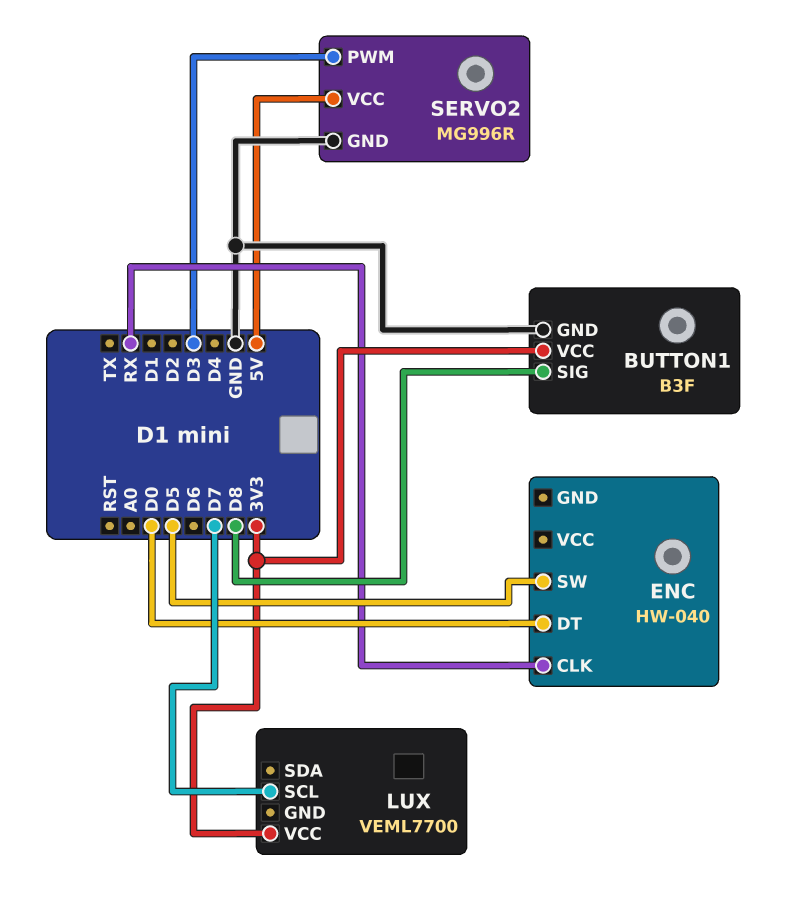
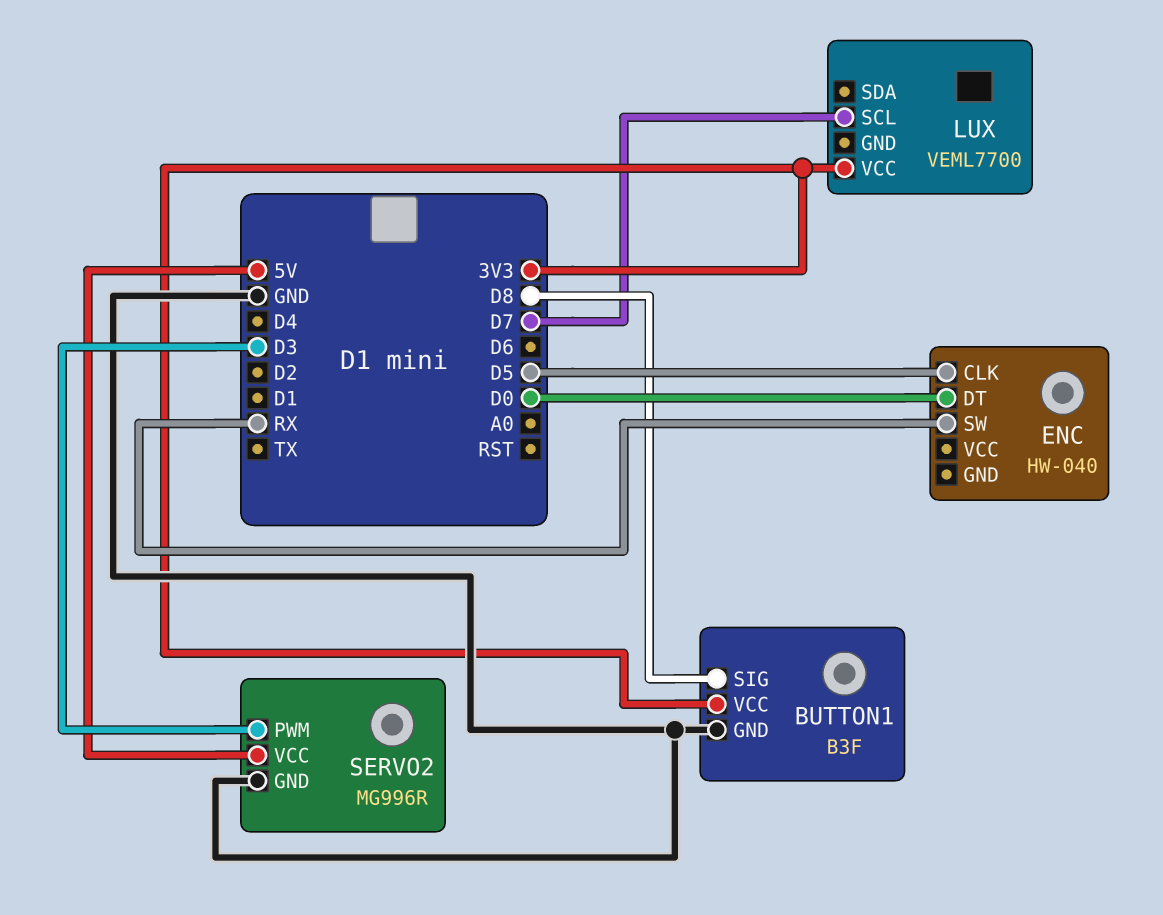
ENC pin CLK: RX -> D5
ENC pin SW: D5 -> RX

